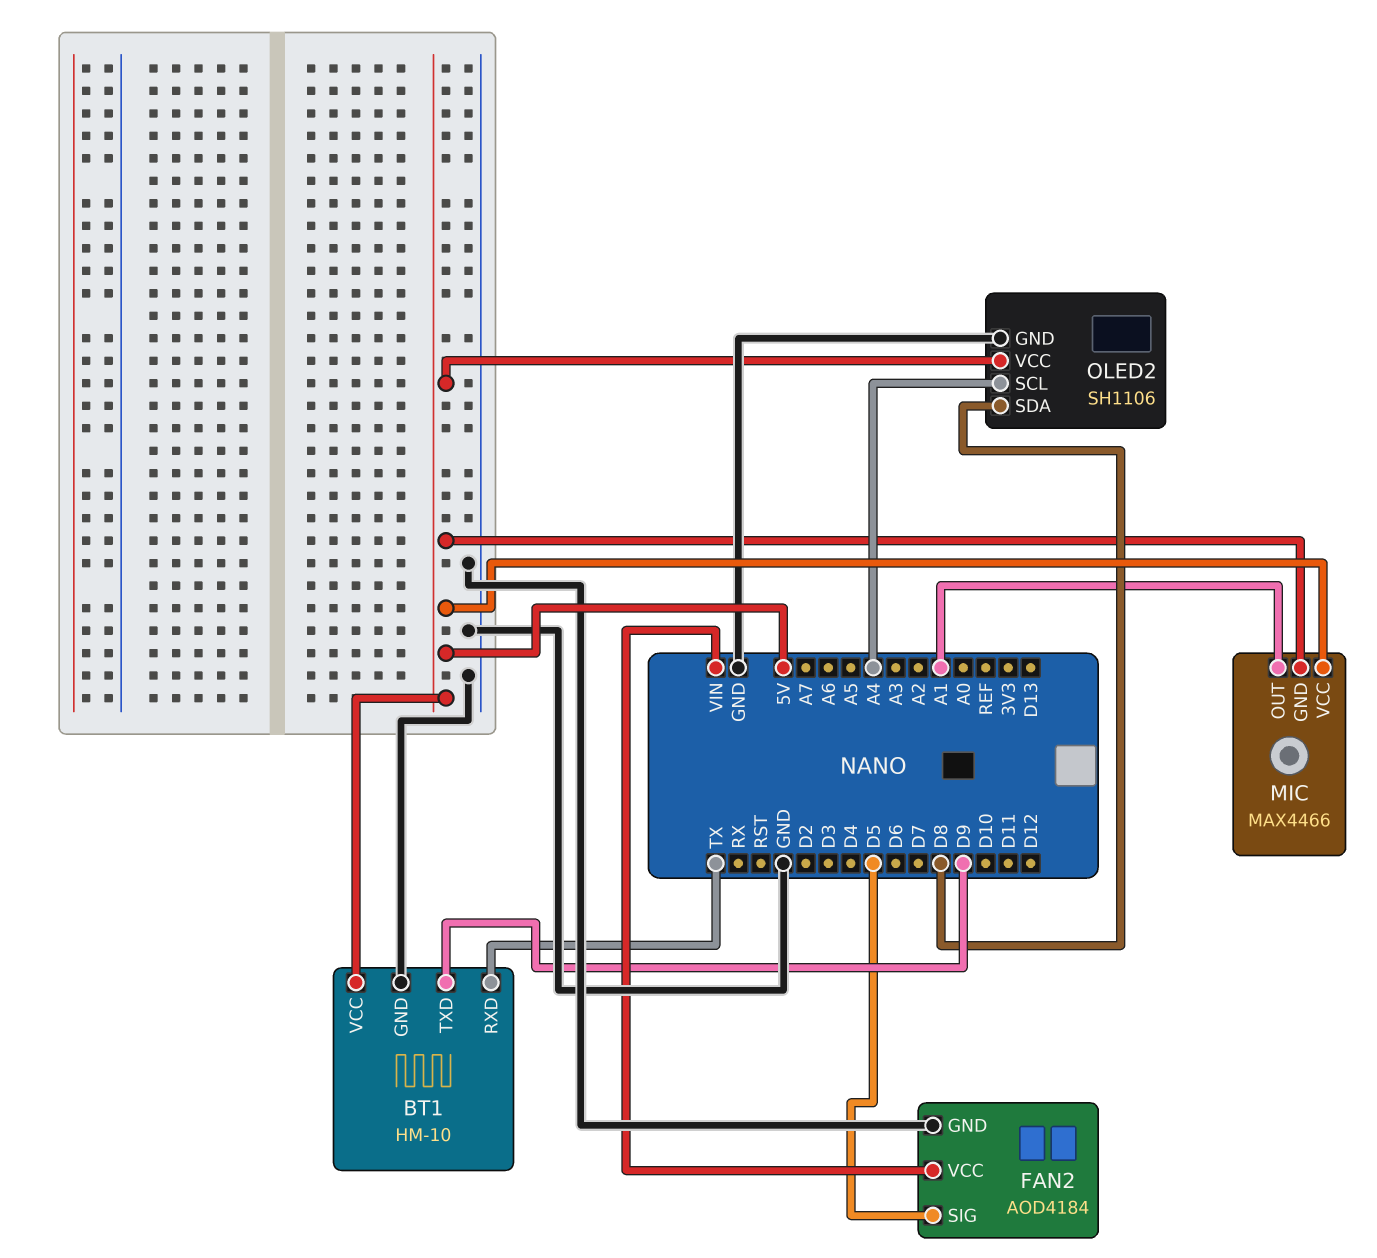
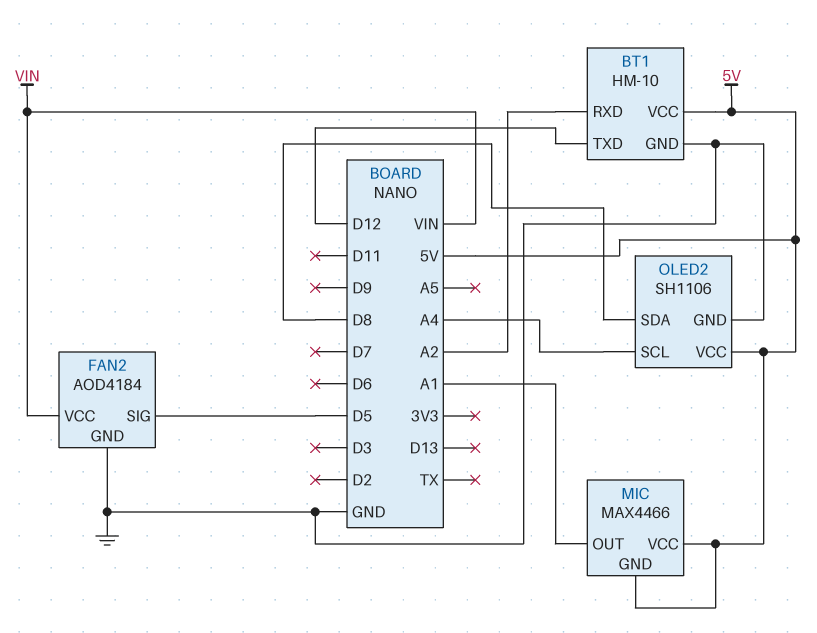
BT1 pin RXD: TX -> A2
BT1 pin TXD: D9 -> D12

